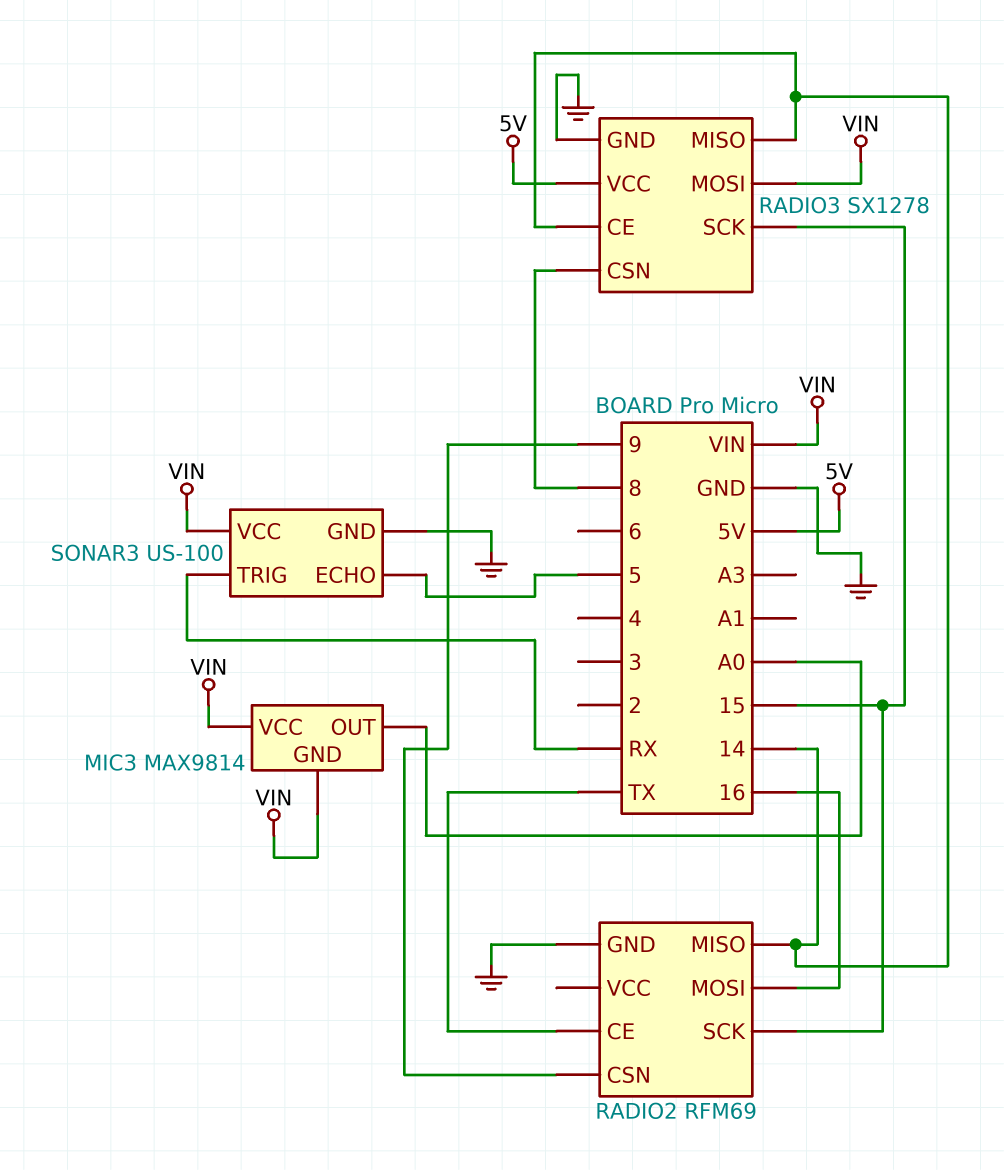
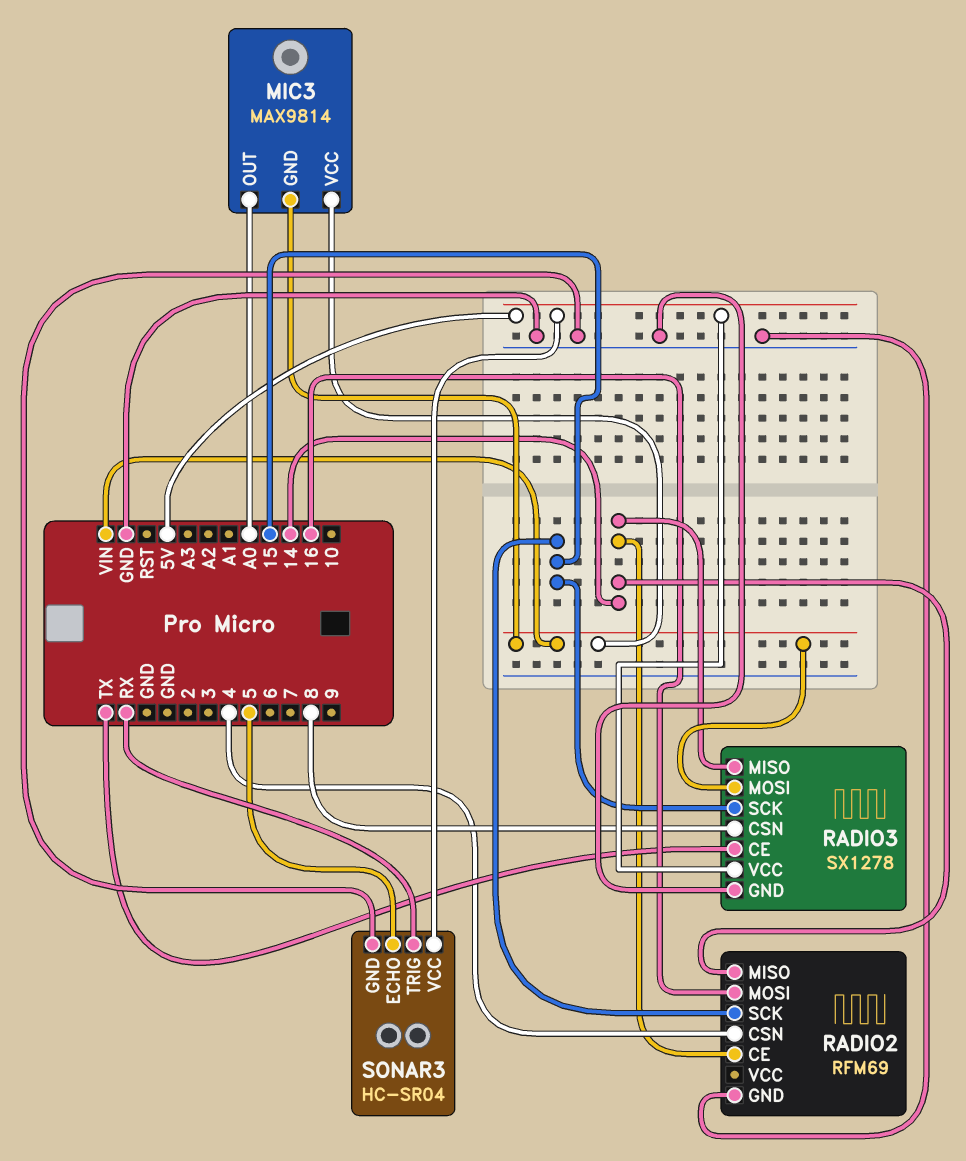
RADIO2 pin CE: TX -> 14
RADIO2 pin CSN: 9 -> 4
RADIO3 pin CE: 14 -> TX
SONAR3: US-100 -> HC-SR04
SONAR3 pin VCC: VIN -> 5V

